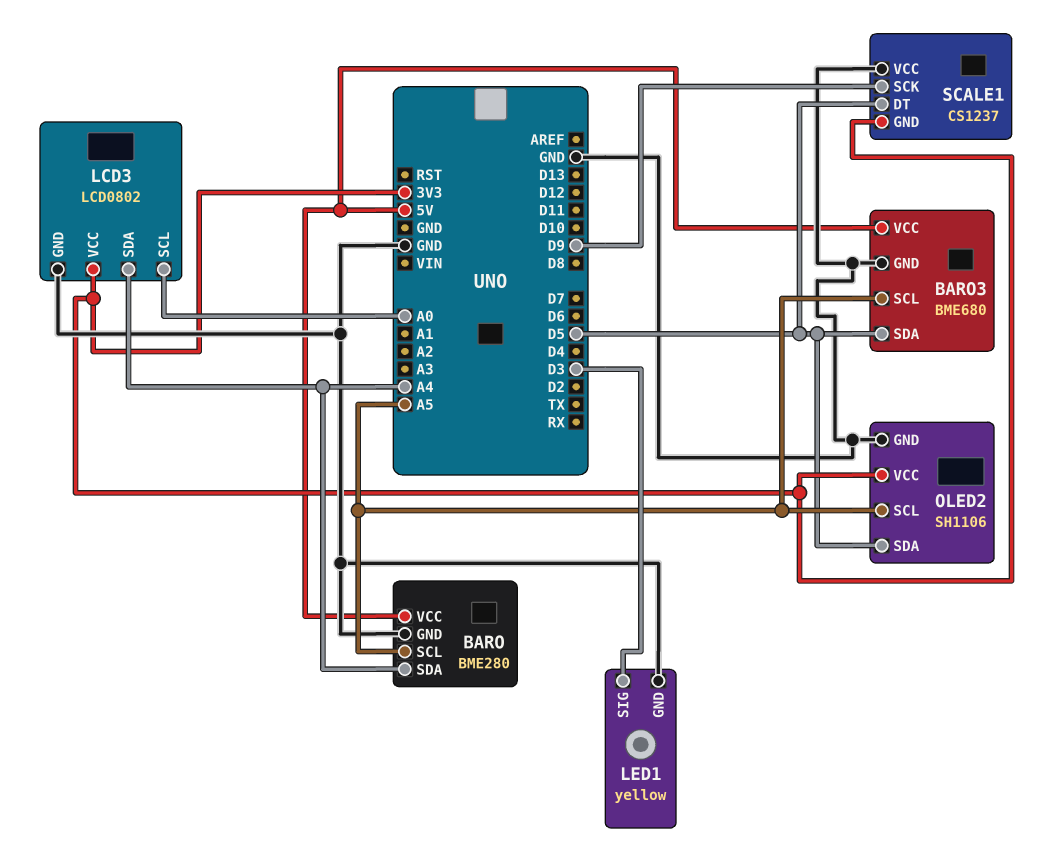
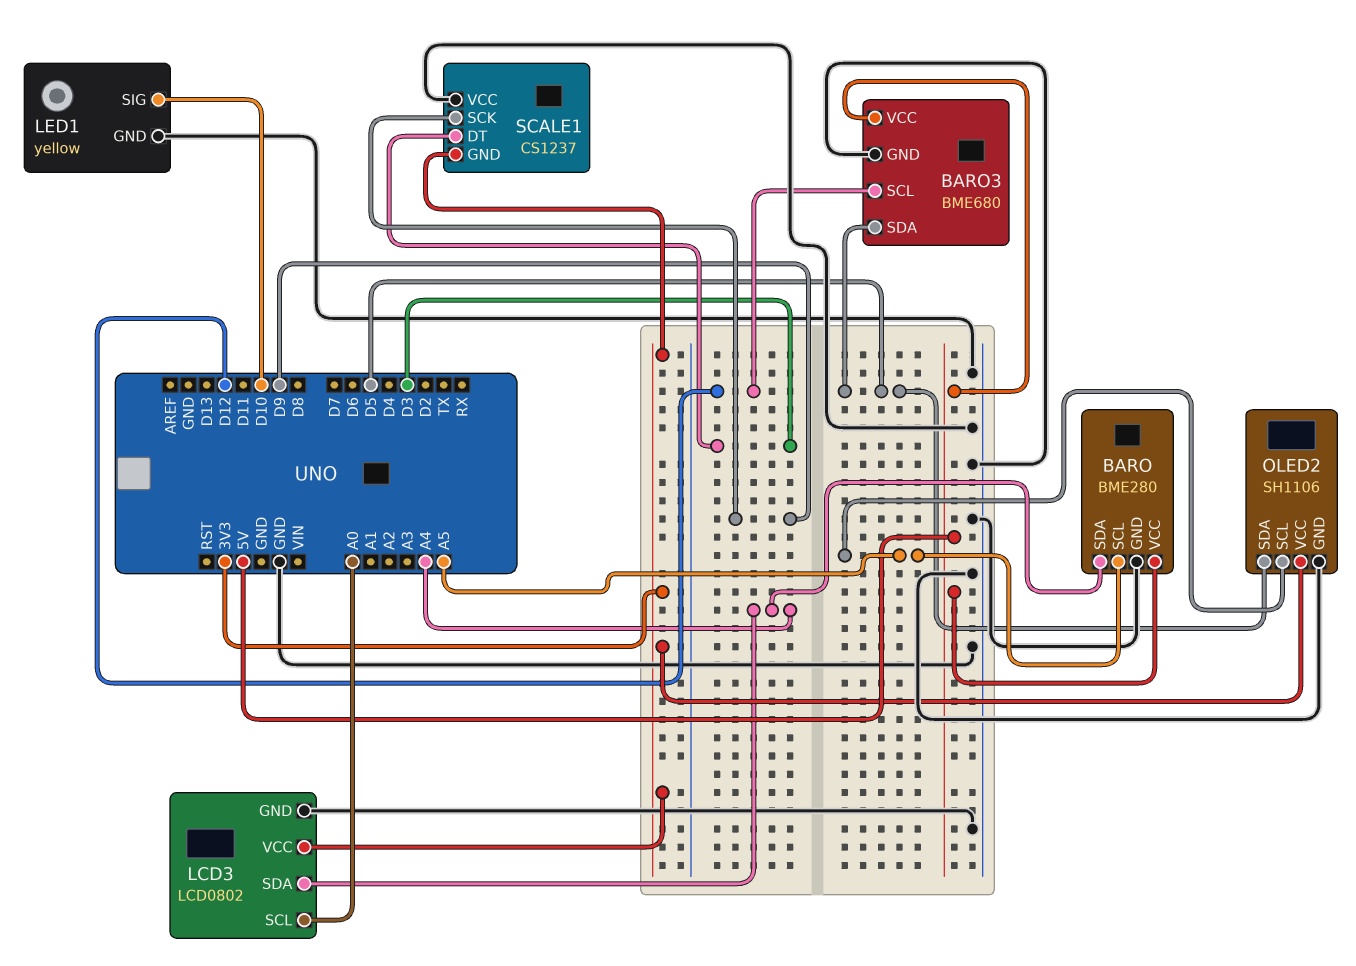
BARO3 pin SCL: A5 -> D12
LED1 pin SIG: D3 -> D10
SCALE1 pin DT: D5 -> D3

